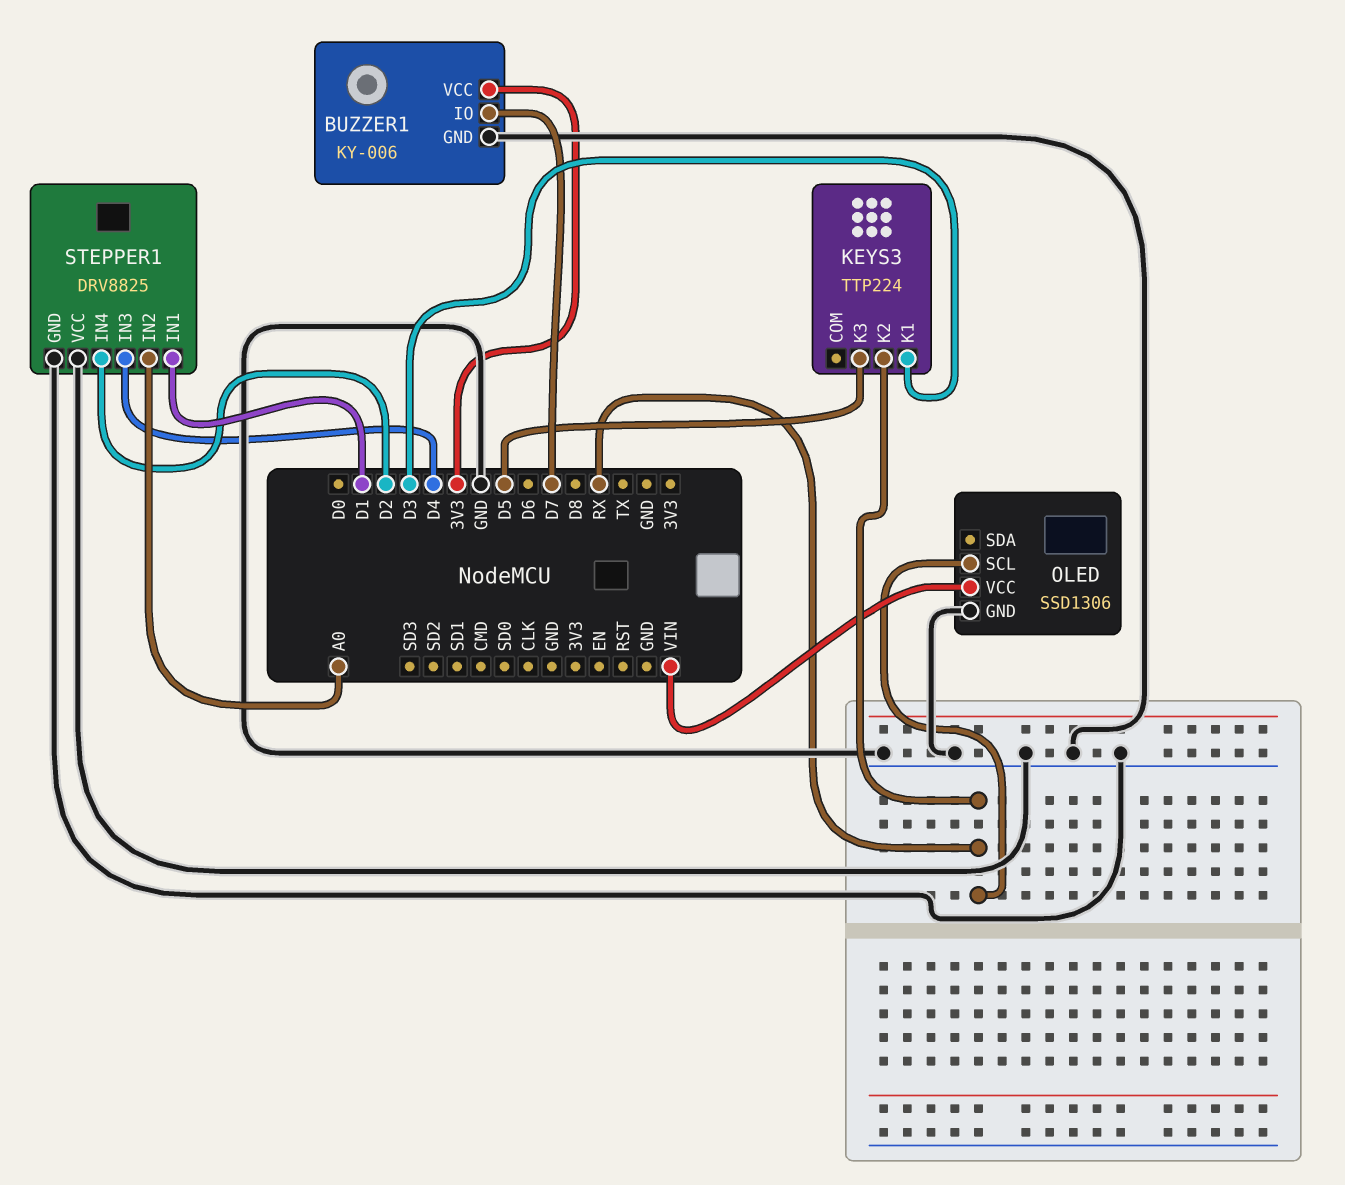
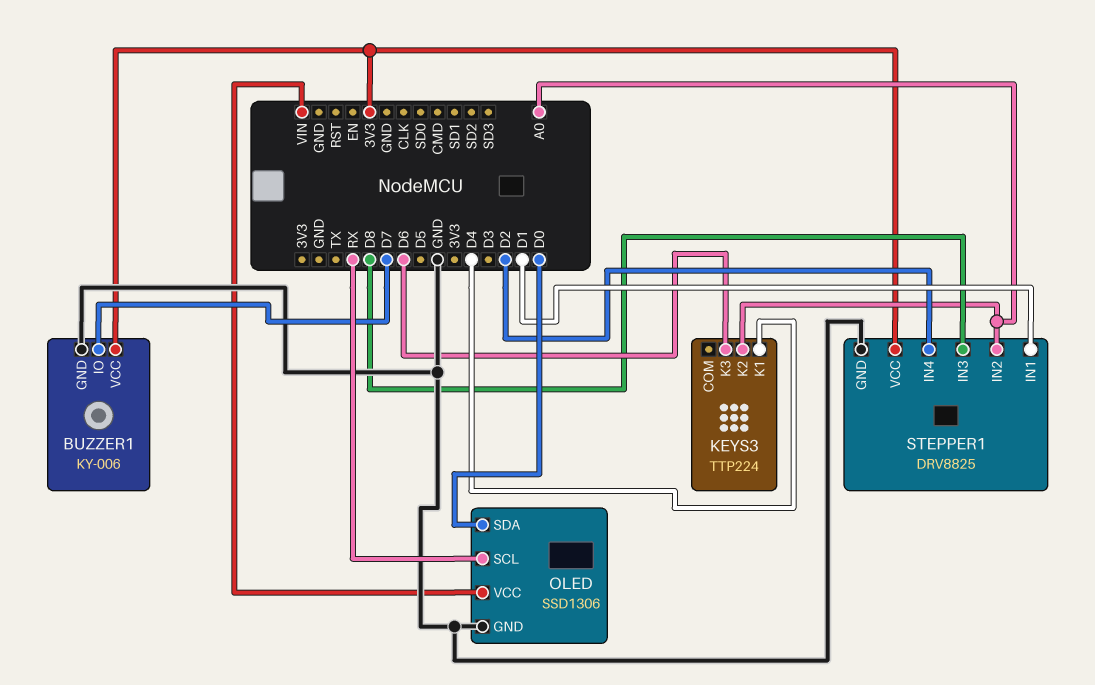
KEYS3 pin K1: D3 -> D4
KEYS3 pin K2: RX -> A0
KEYS3 pin K3: D5 -> D6
OLED pin SDA: none -> D0
STEPPER1 pin IN3: D4 -> D8
STEPPER1 pin VCC: GND -> 3V3

